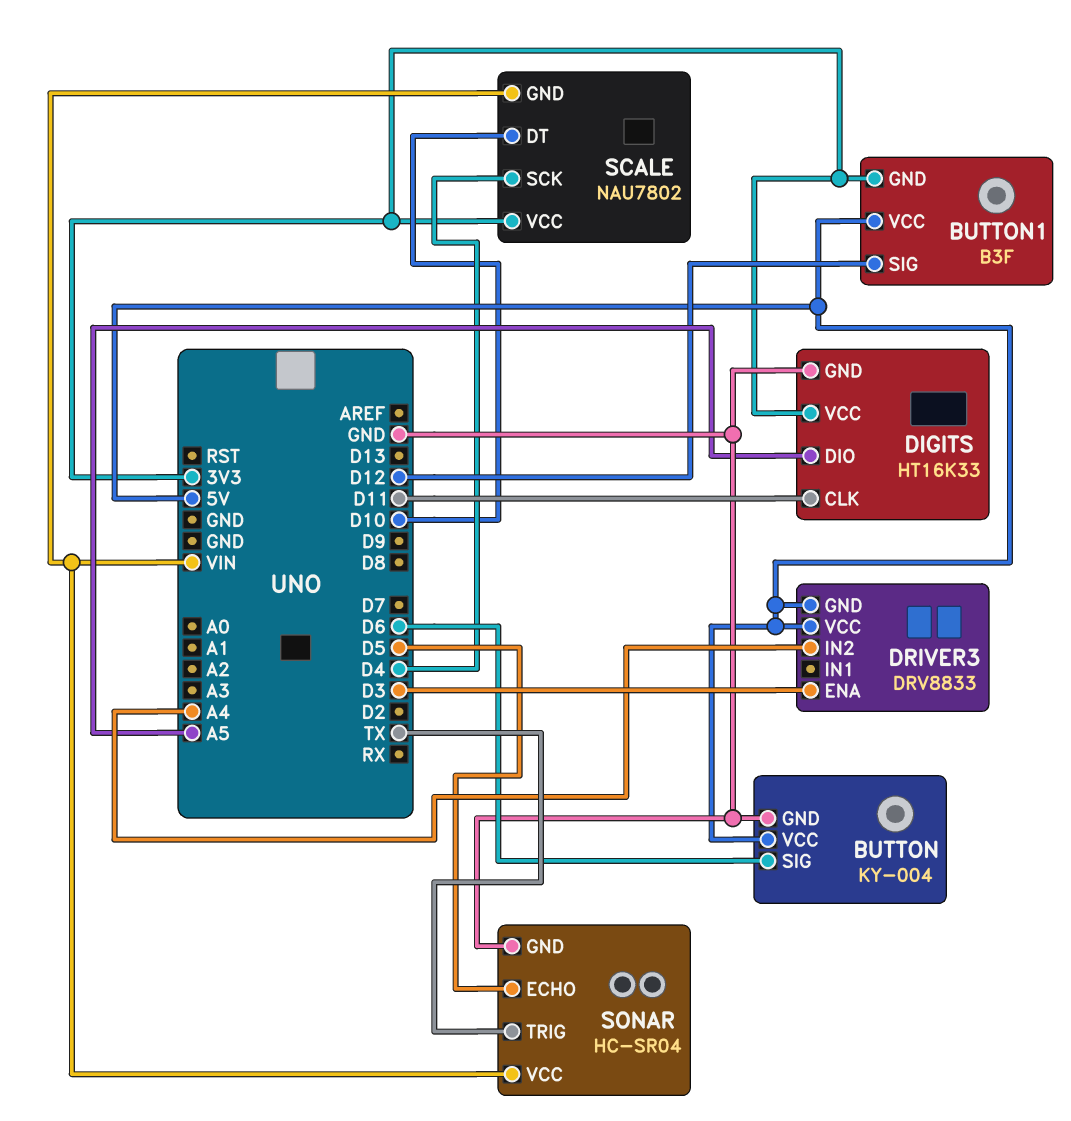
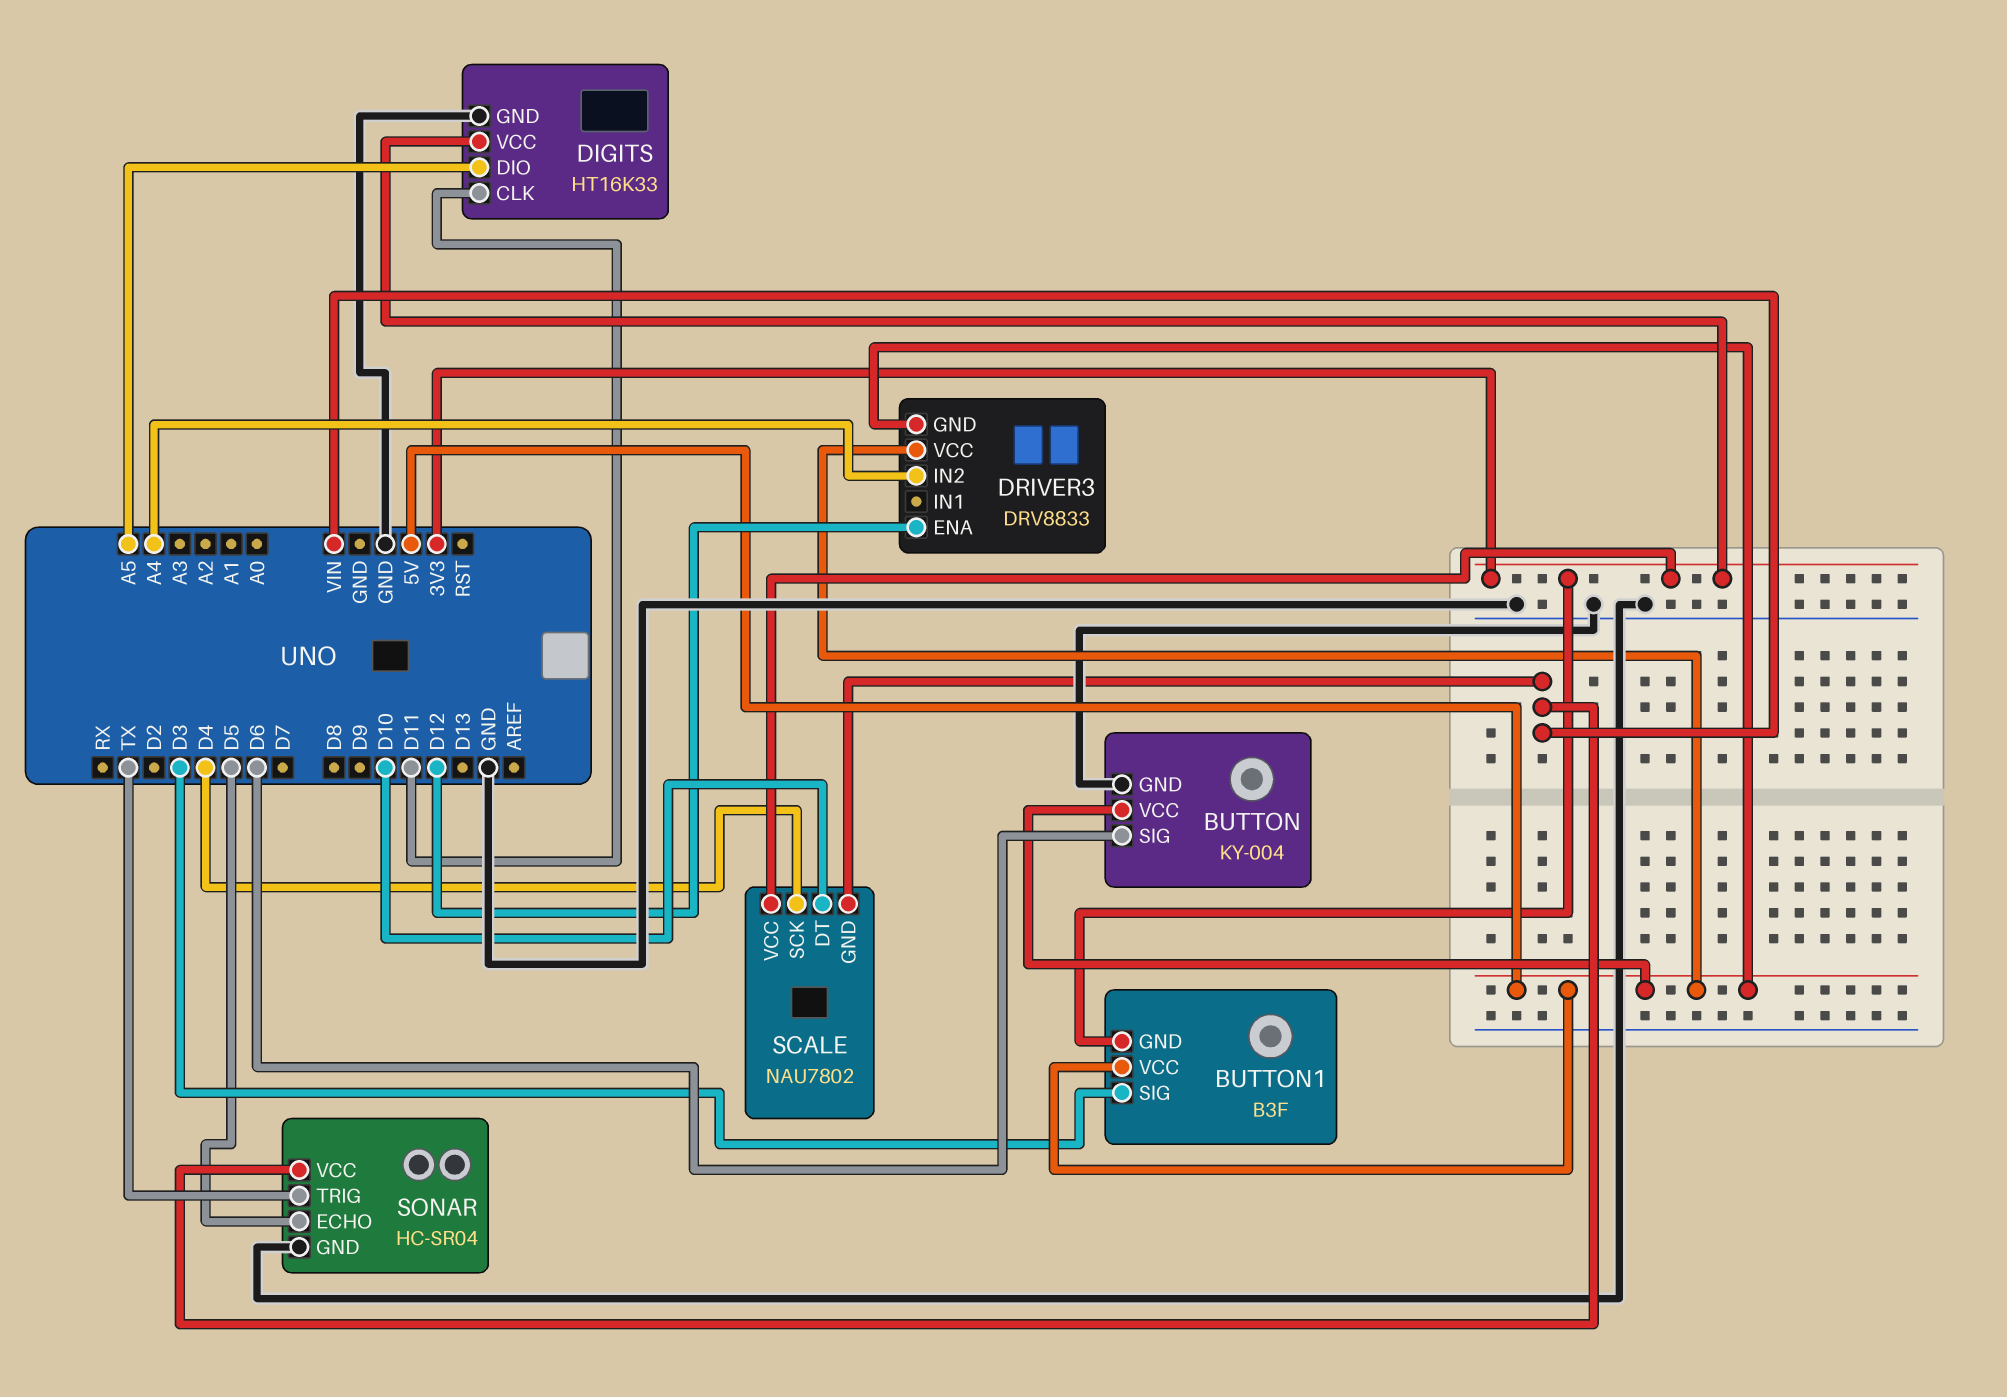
BUTTON1 pin SIG: D12 -> D3
DRIVER3 pin ENA: D3 -> D12

